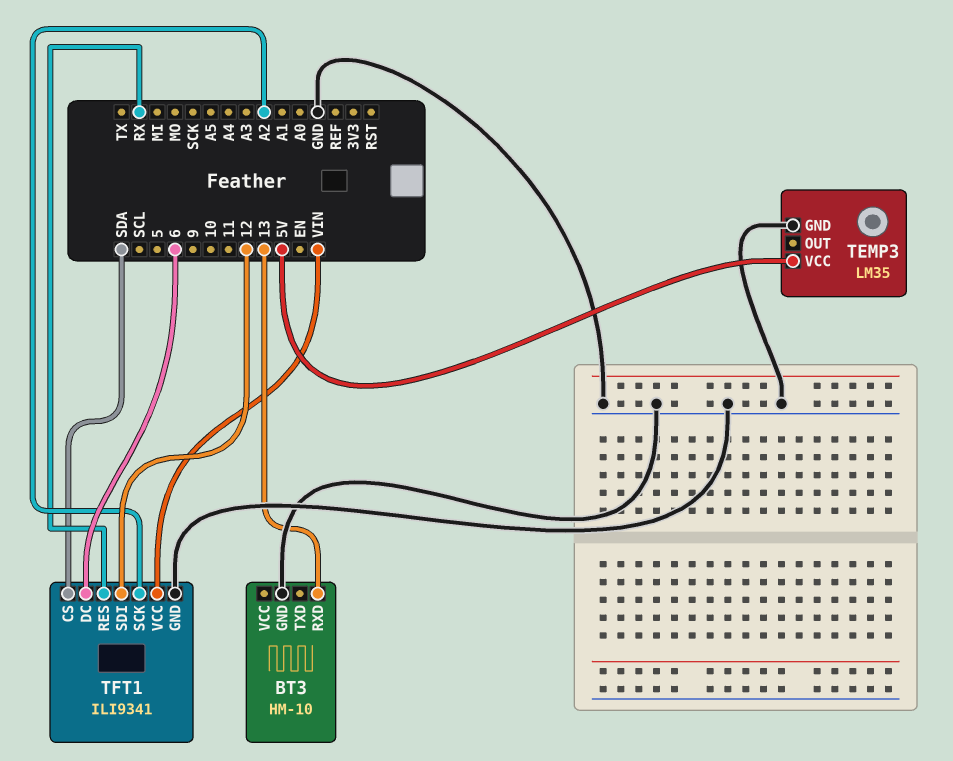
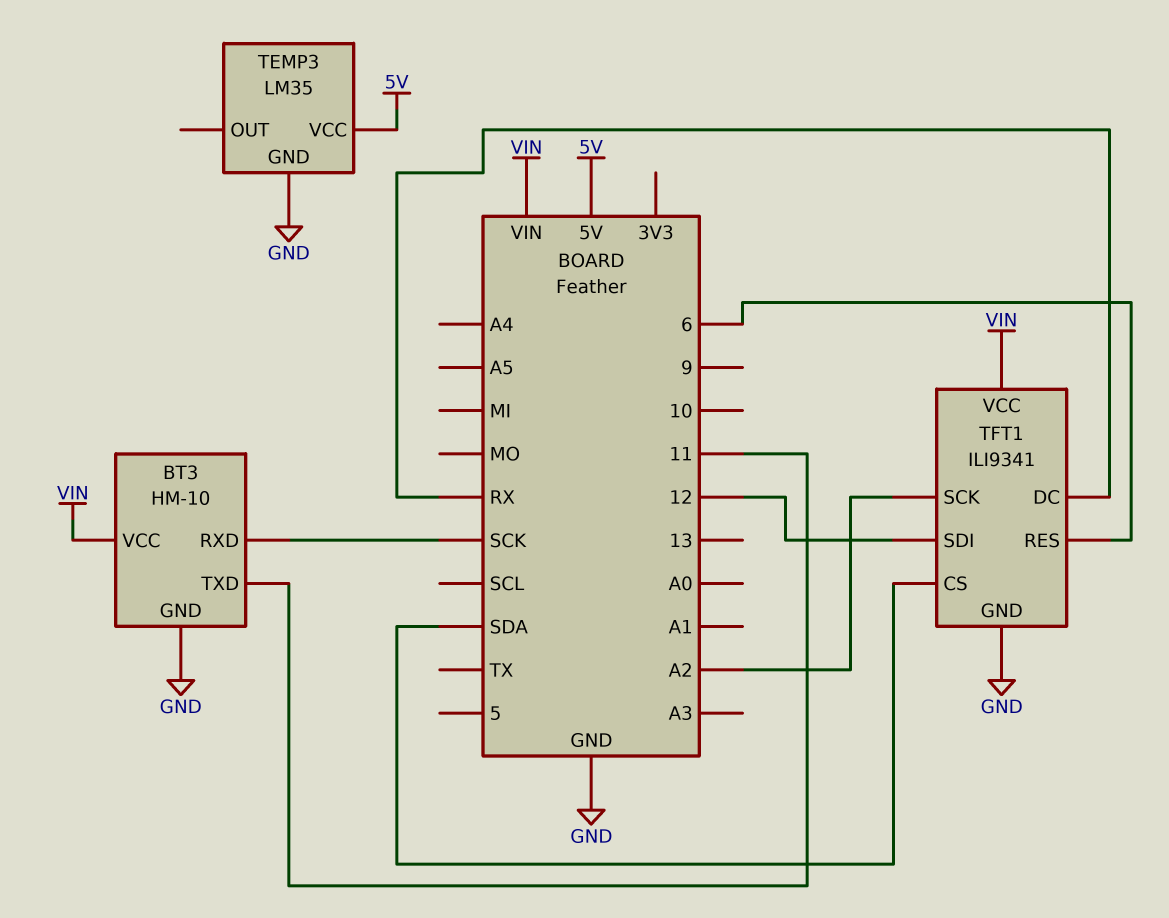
BT3 pin RXD: 13 -> SCK
BT3 pin TXD: none -> 11
BT3 pin VCC: none -> VIN
TFT1 pin DC: 6 -> RX
TFT1 pin RES: RX -> 6

